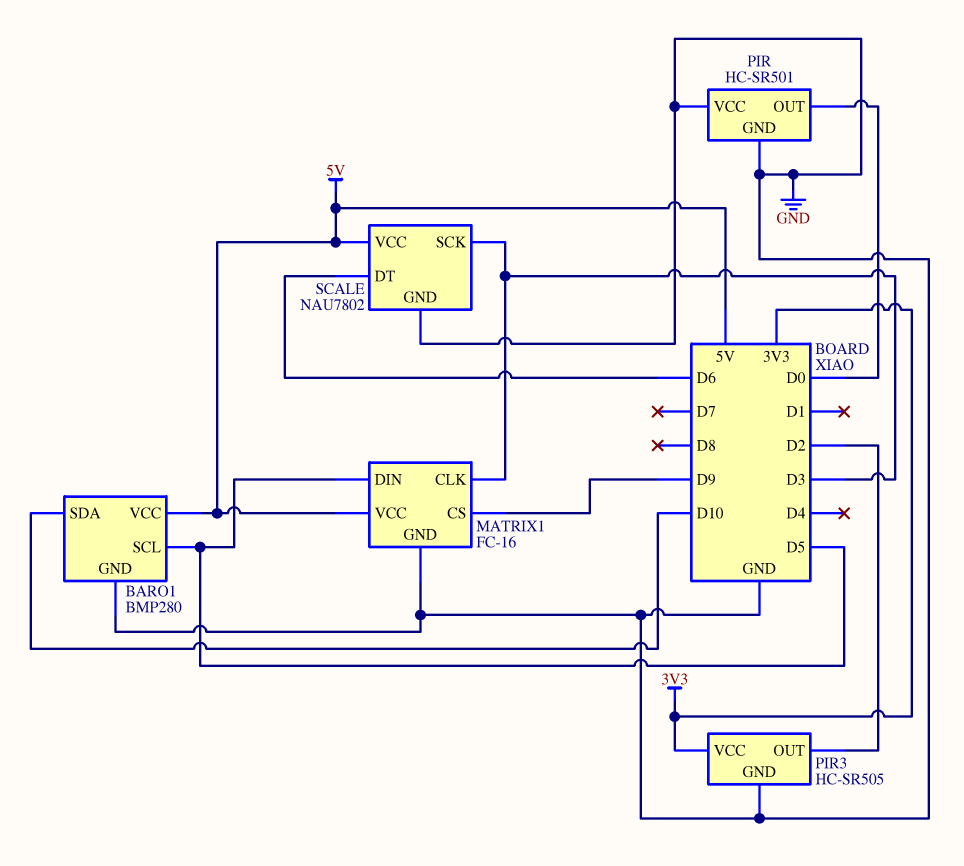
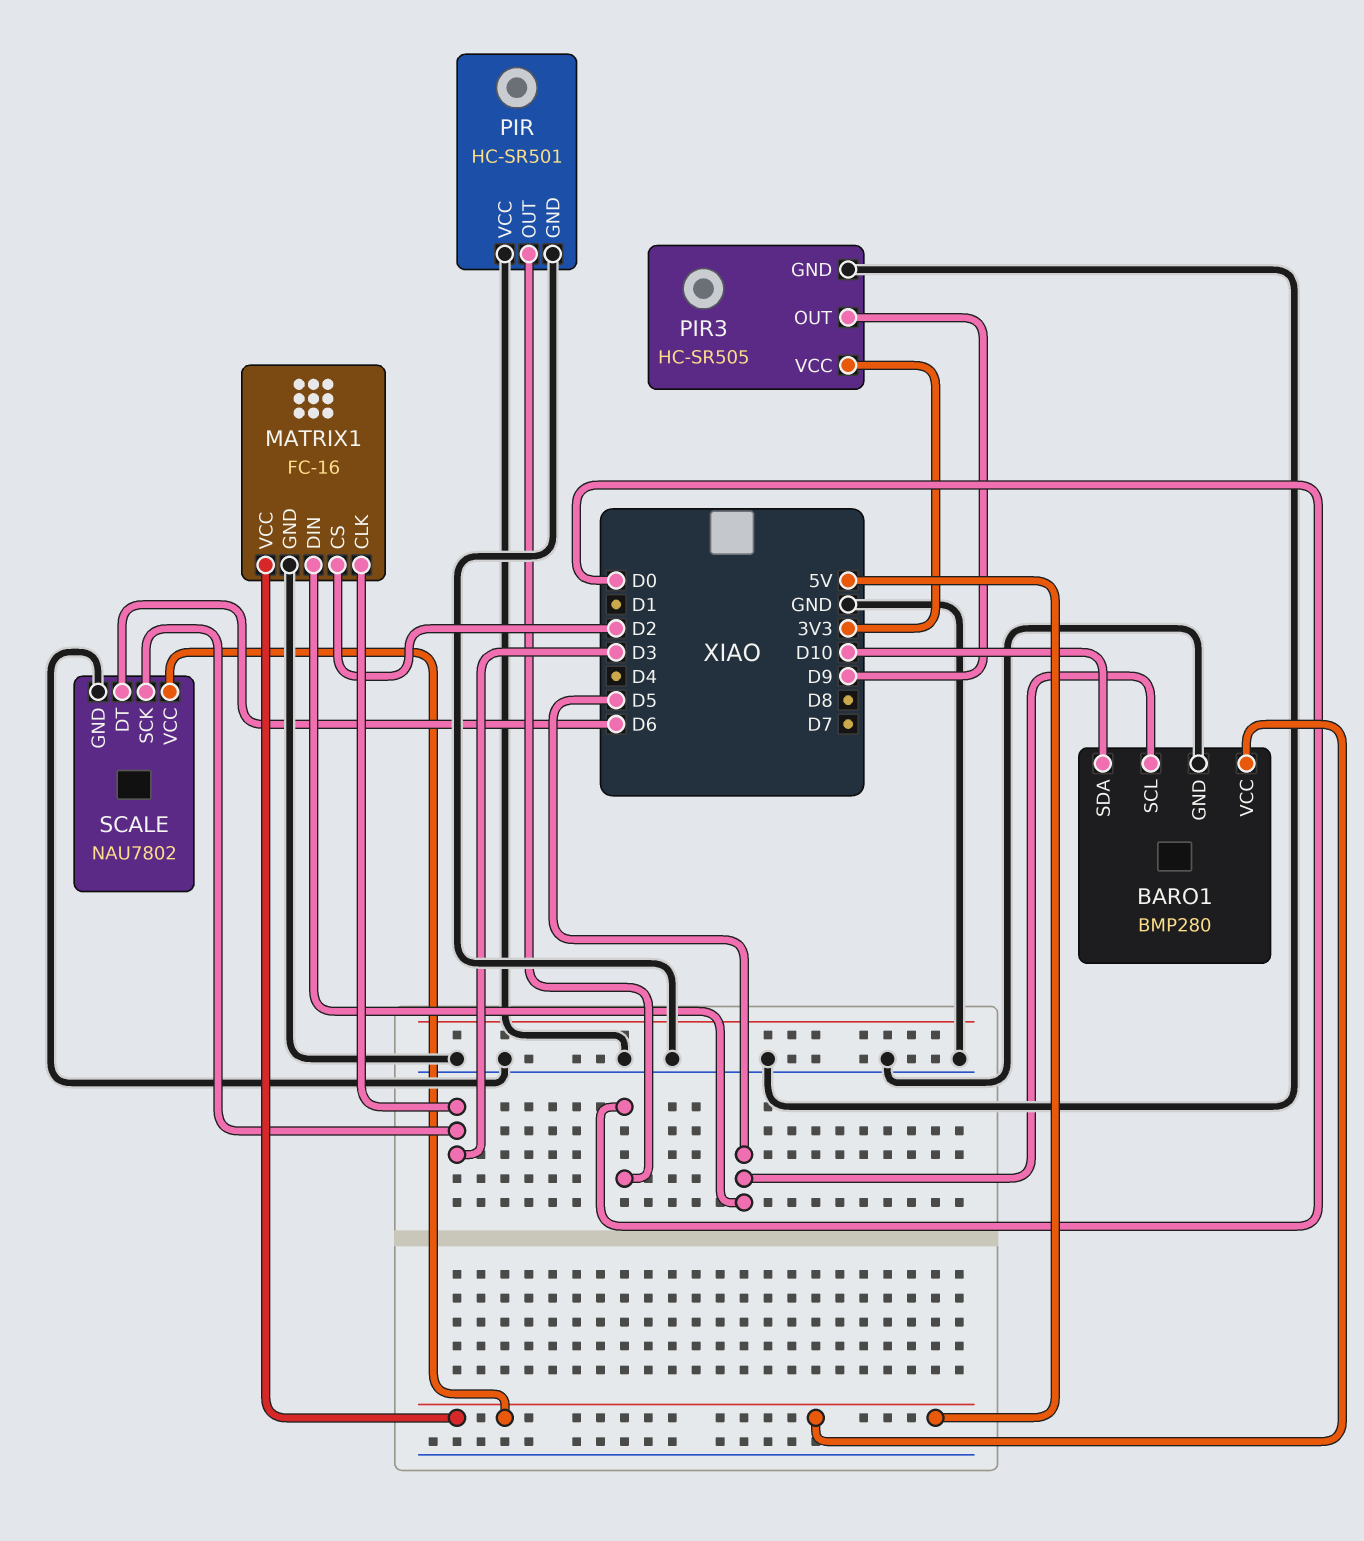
MATRIX1 pin CS: D9 -> D2
PIR3 pin OUT: D2 -> D9

